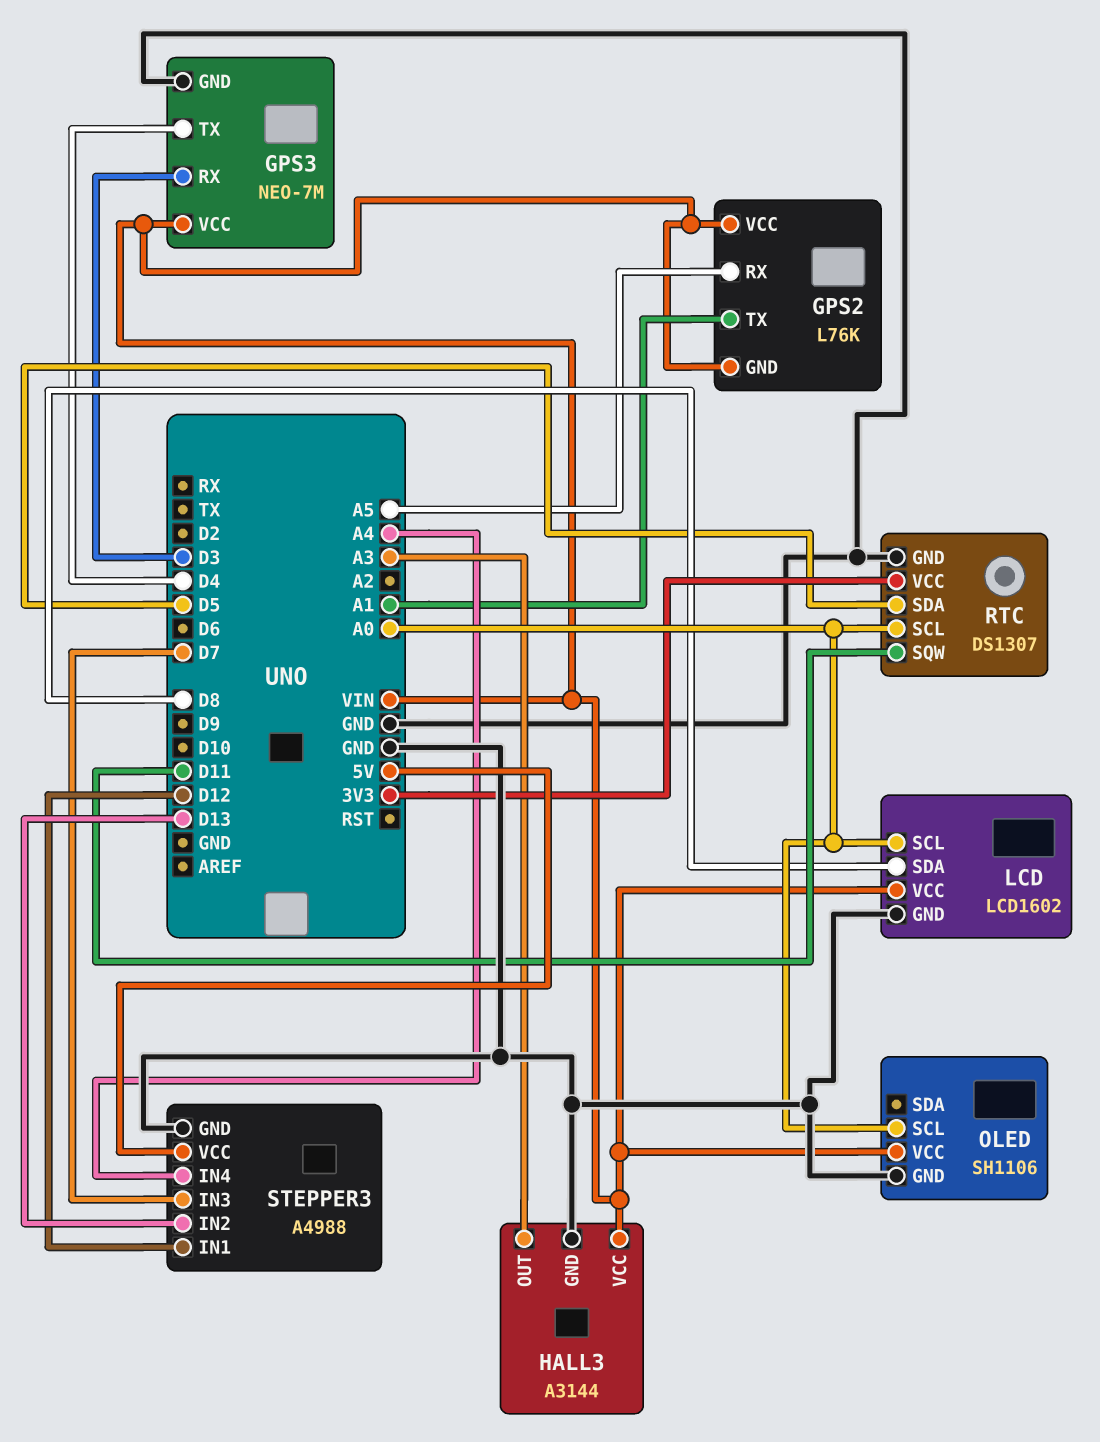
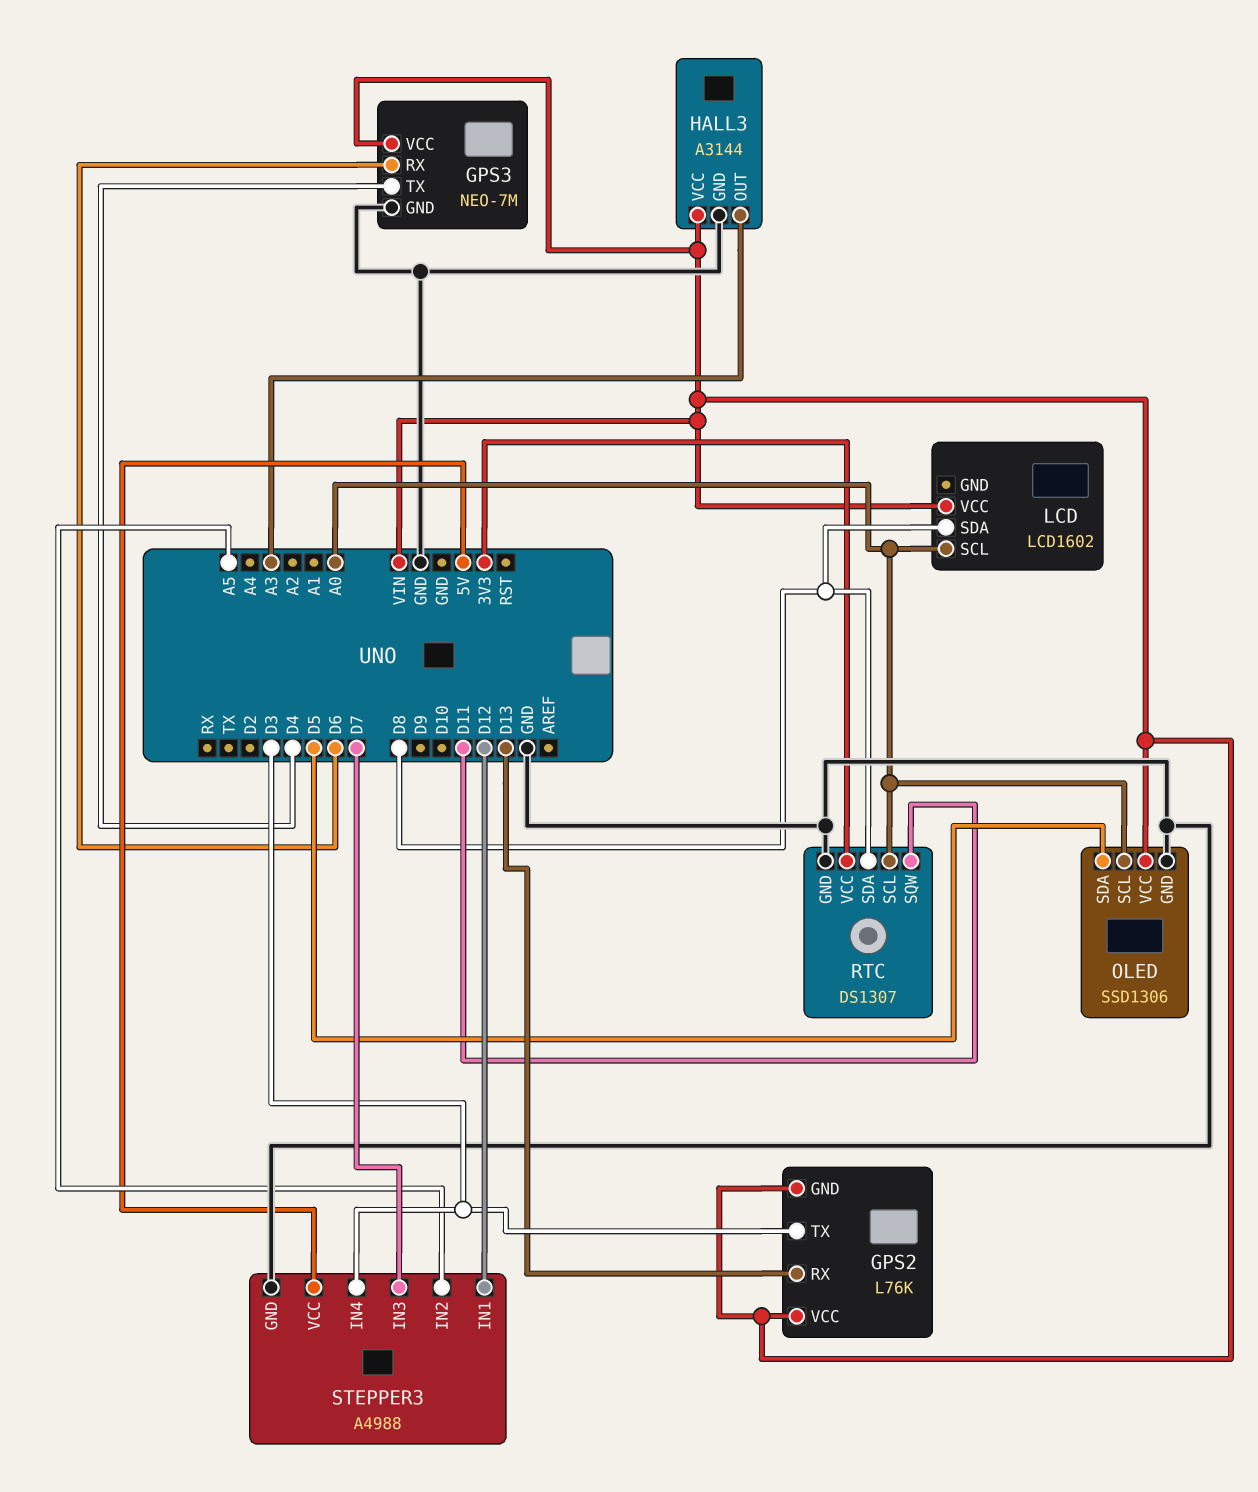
GPS2 pin RX: A5 -> D13
GPS2 pin TX: A1 -> D3
GPS3 pin RX: D3 -> D6
LCD pin GND: GND -> none
OLED: SH1106 -> SSD1306
OLED pin SDA: none -> D5
RTC pin SDA: D5 -> D8
STEPPER3 pin IN2: D13 -> A5
STEPPER3 pin IN4: A4 -> D3

